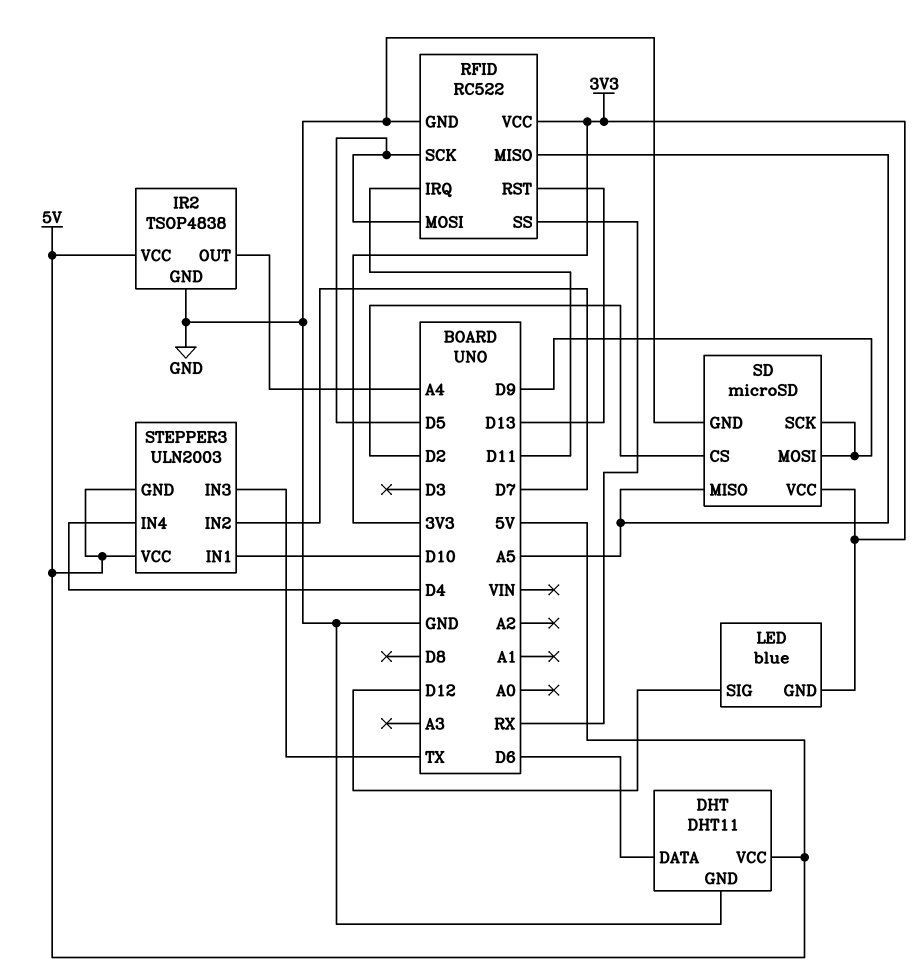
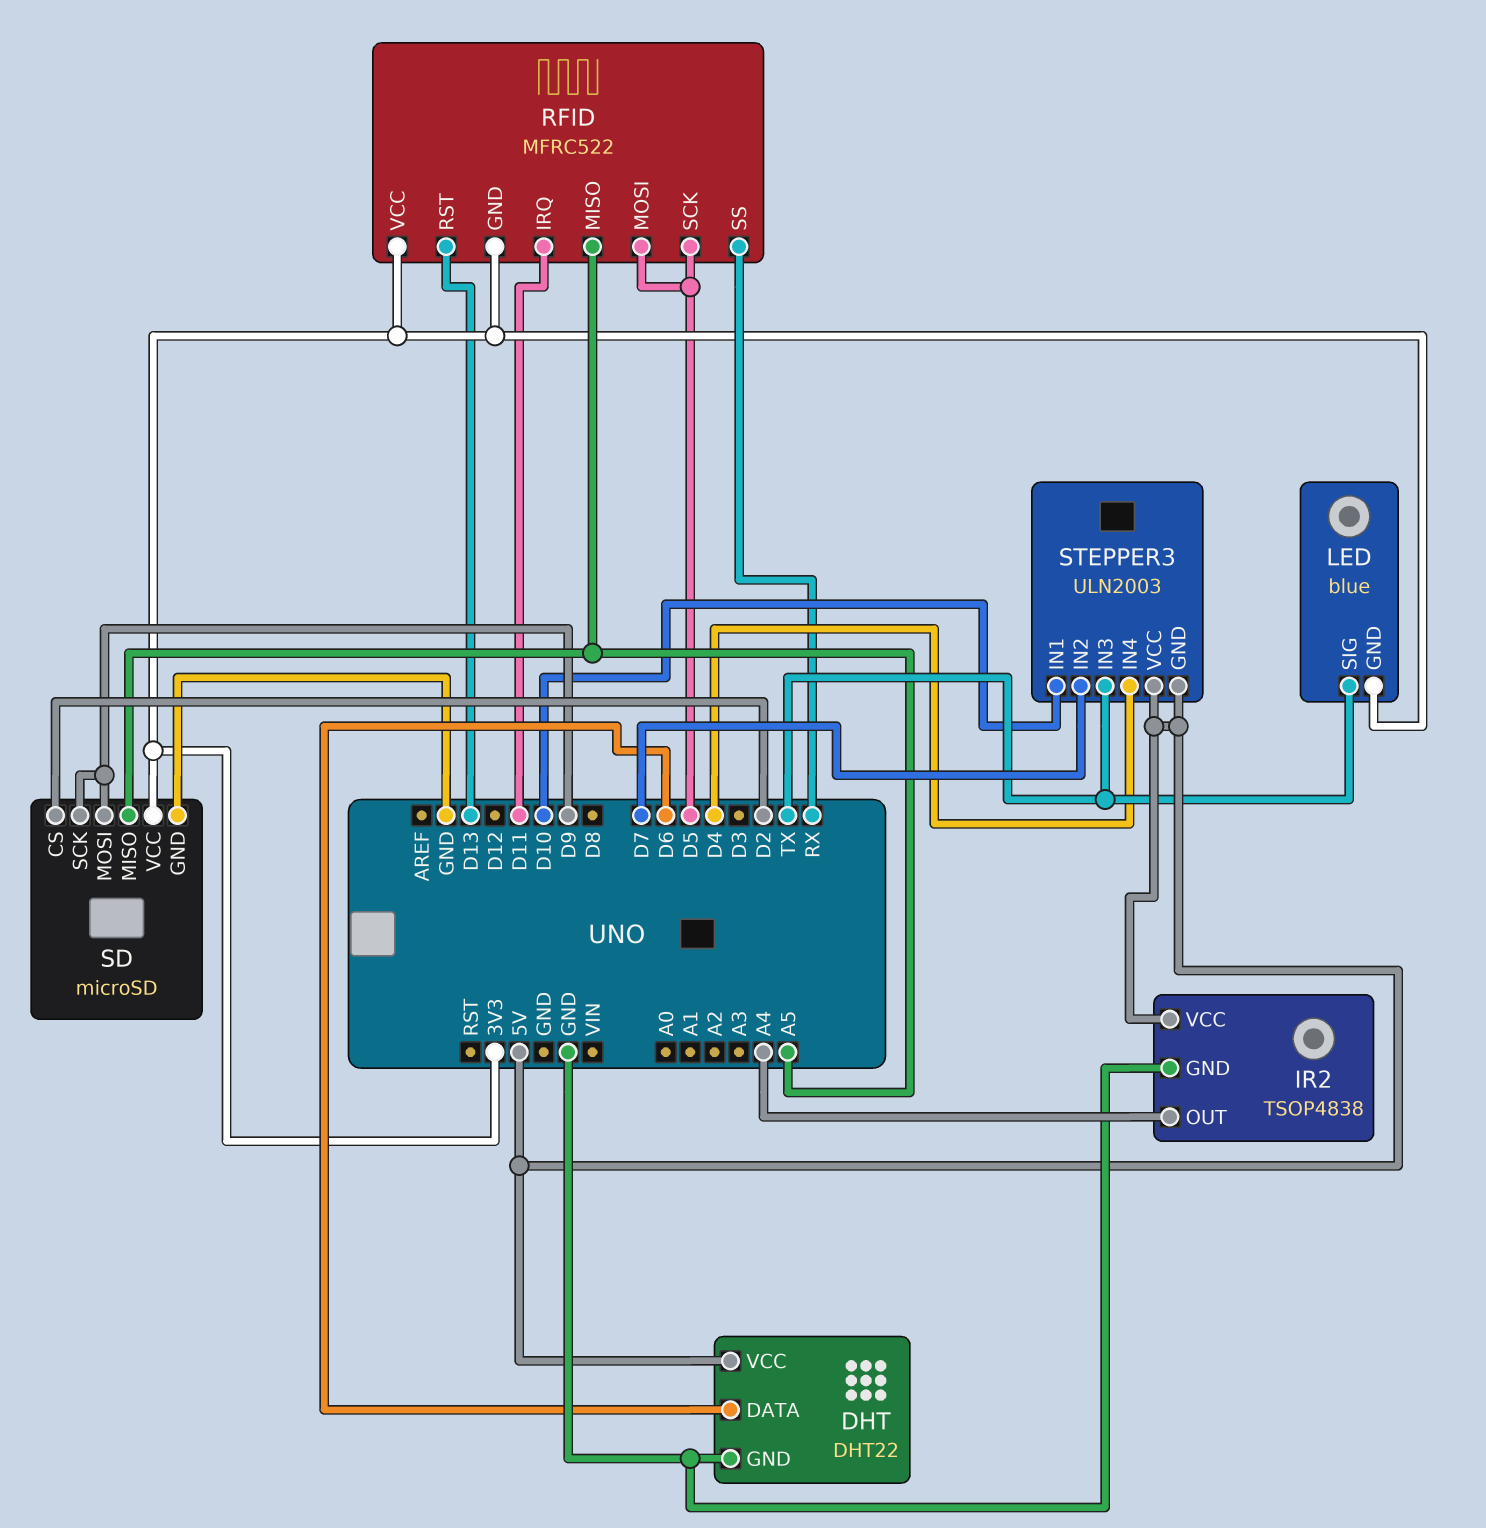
DHT: DHT11 -> DHT22
LED pin SIG: D12 -> TX
RFID: RC522 -> MFRC522
RFID pin GND: GND -> 3V3

